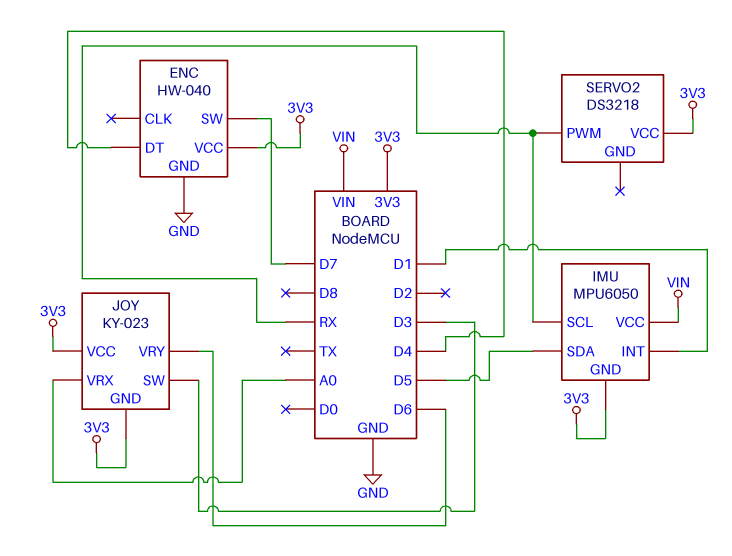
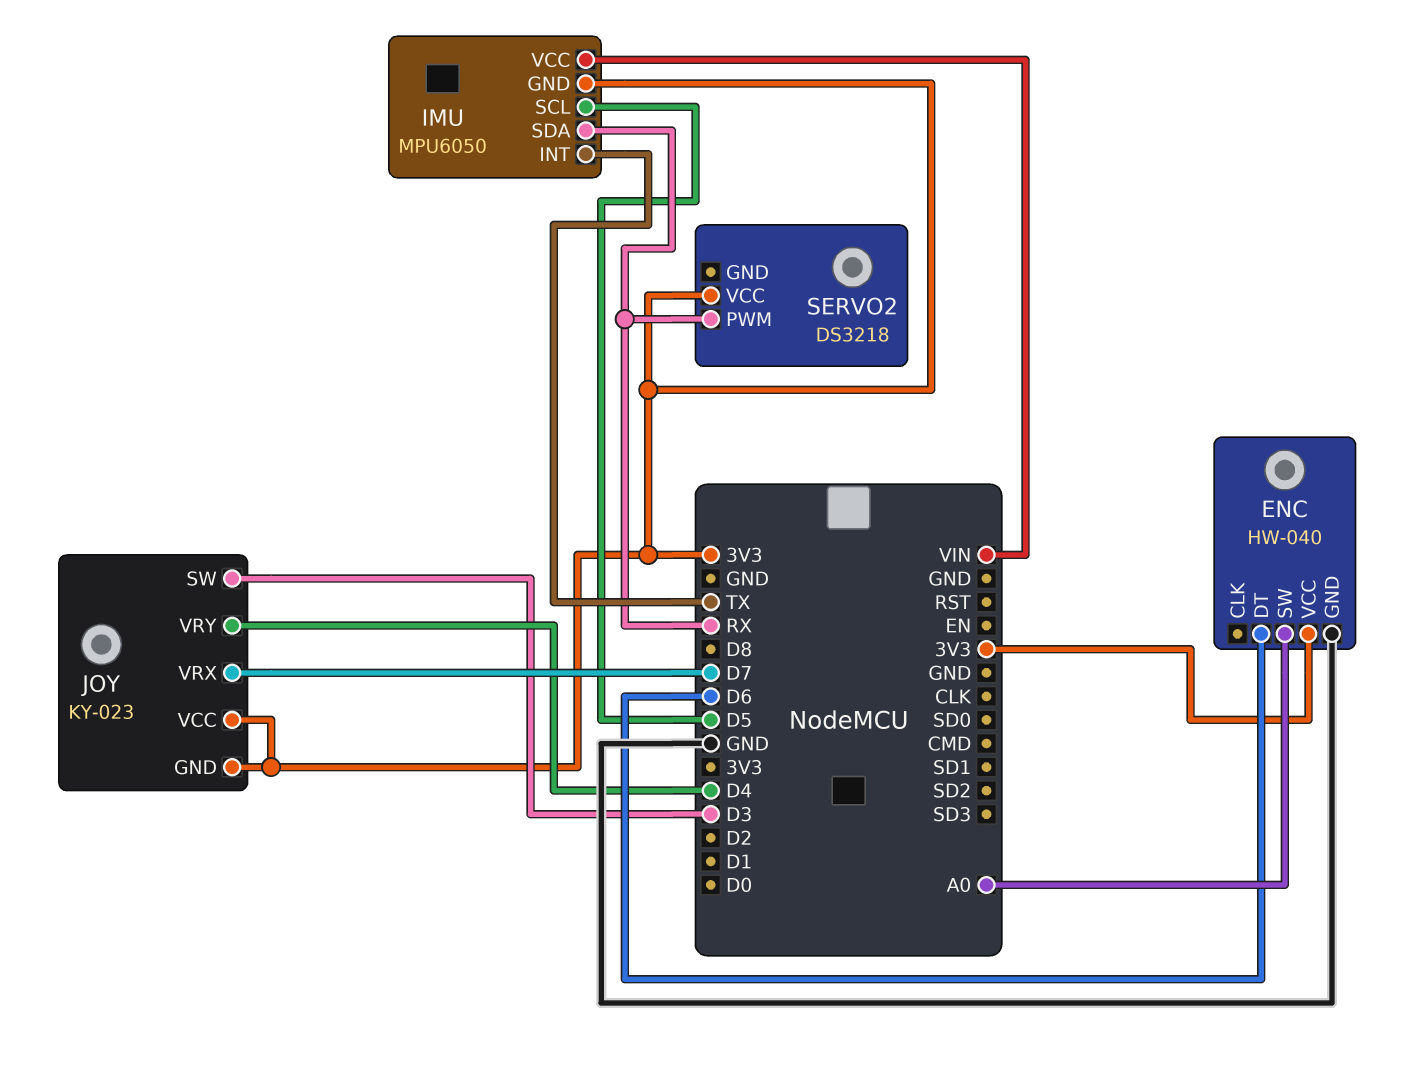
ENC pin DT: D4 -> D6
ENC pin SW: D7 -> A0
IMU pin INT: D1 -> TX
IMU pin SCL: RX -> D5
IMU pin SDA: D5 -> RX
JOY pin VRX: A0 -> D7
JOY pin VRY: D6 -> D4

